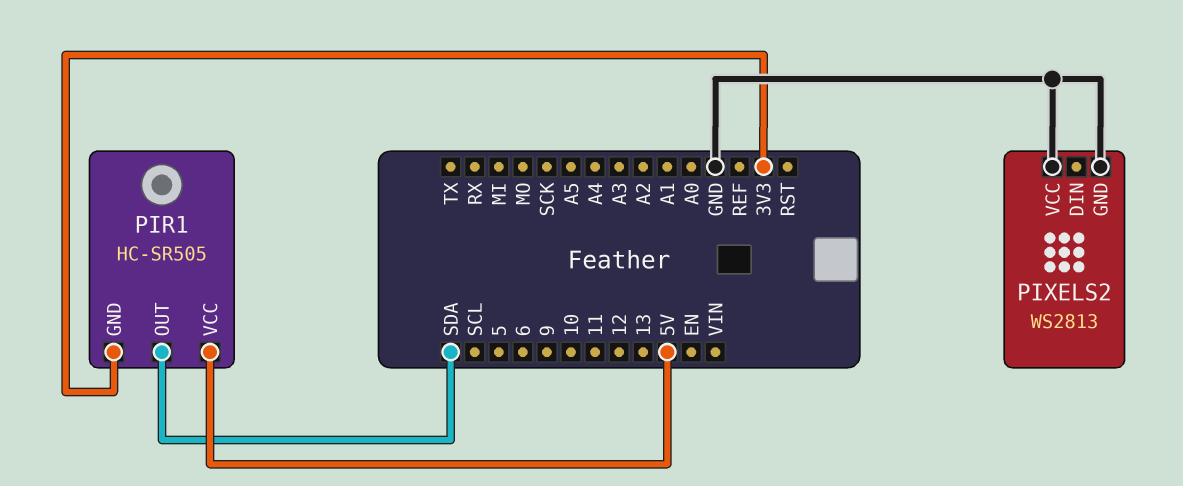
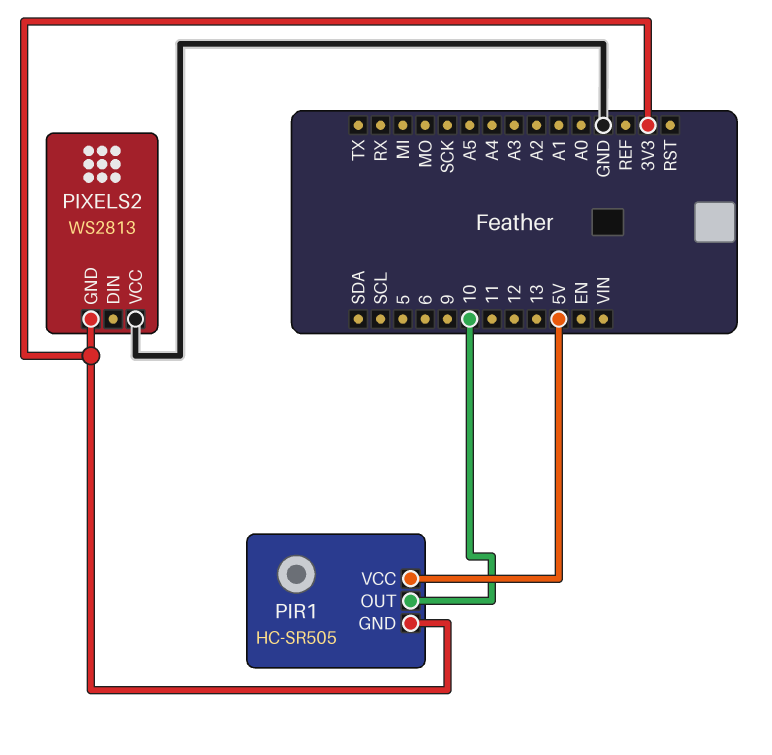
PIR1 pin OUT: SDA -> 10
PIXELS2 pin GND: GND -> 3V3

